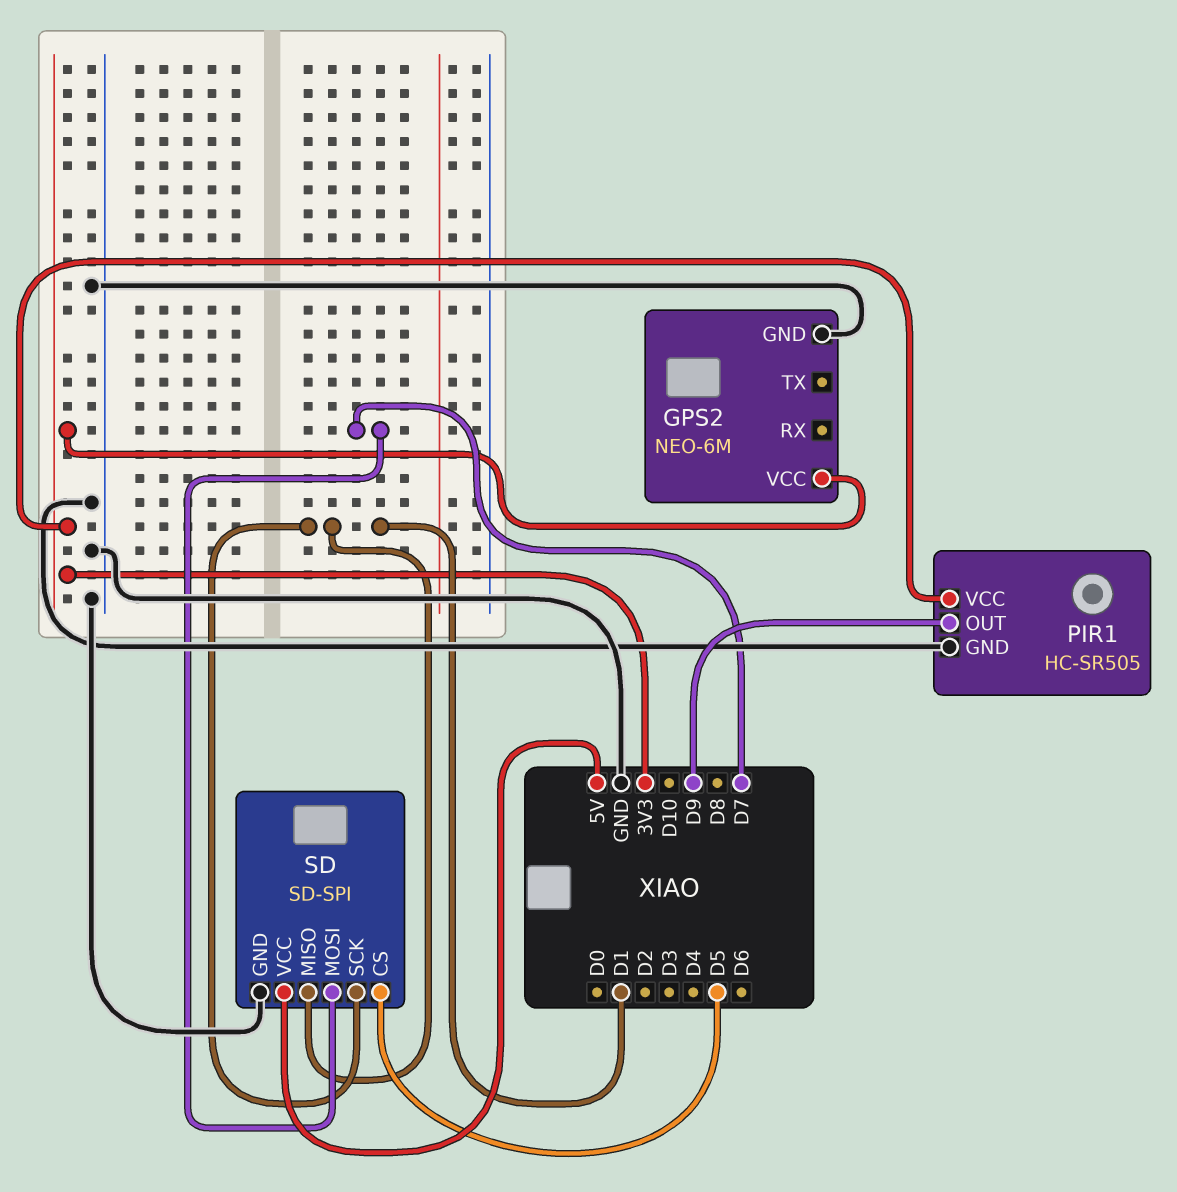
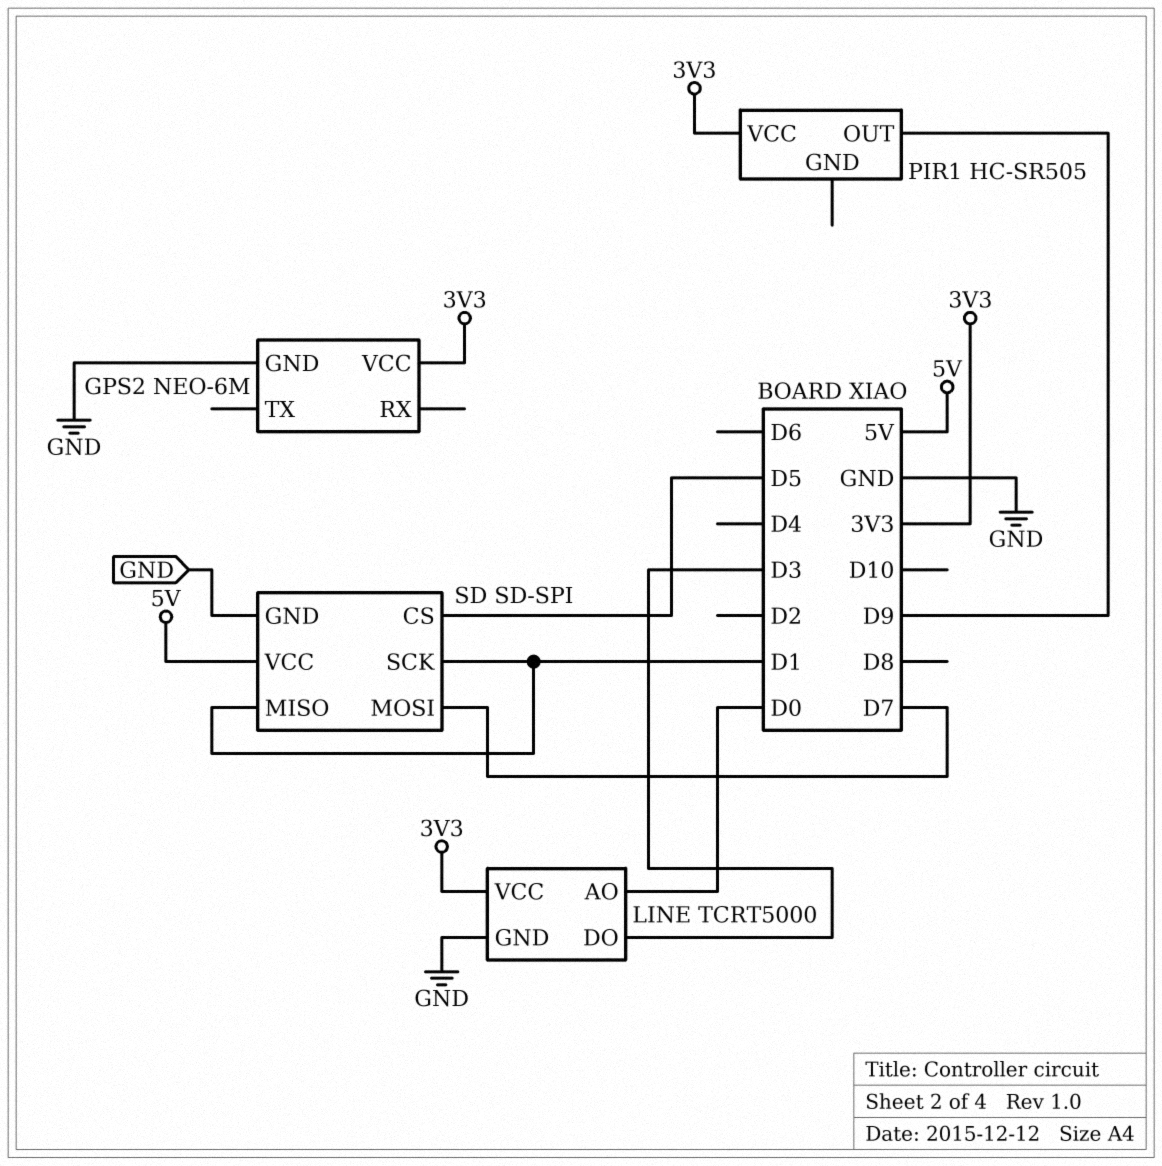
LINE: none -> TCRT5000
LINE pin AO: none -> D0
LINE pin DO: none -> D3
LINE pin GND: none -> GND
LINE pin VCC: none -> 3V3
PIR1 pin GND: GND -> none

